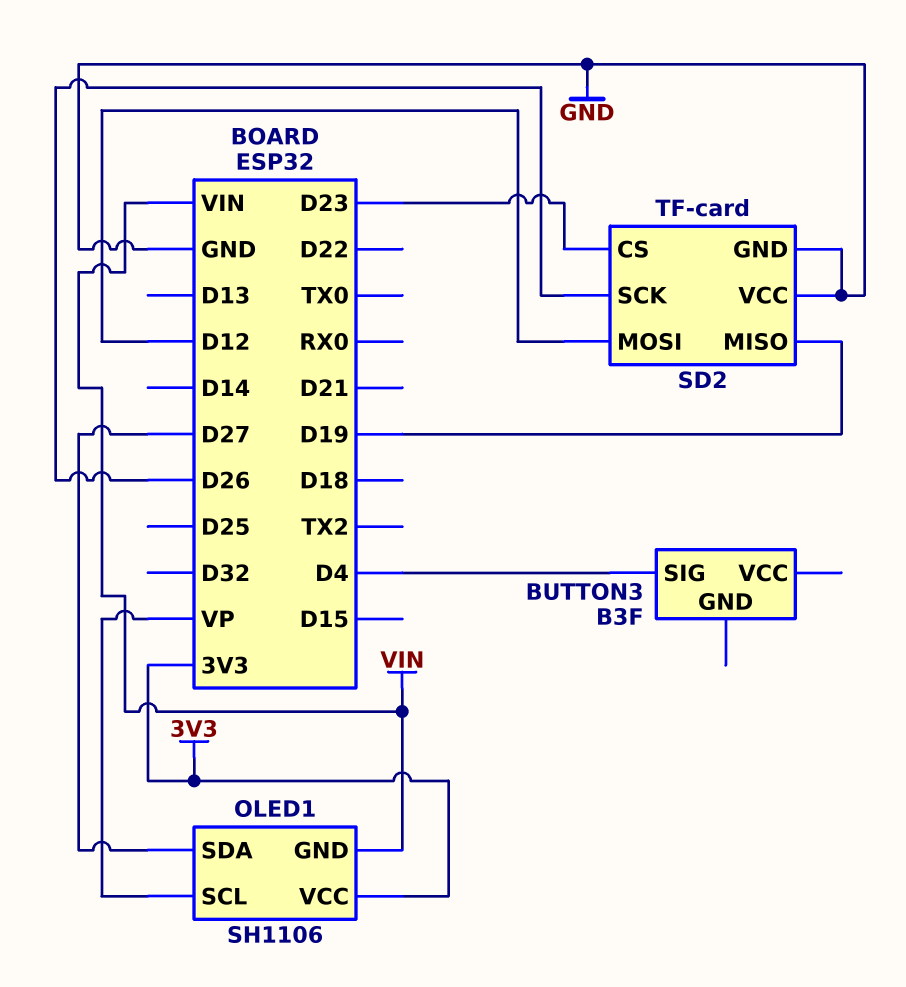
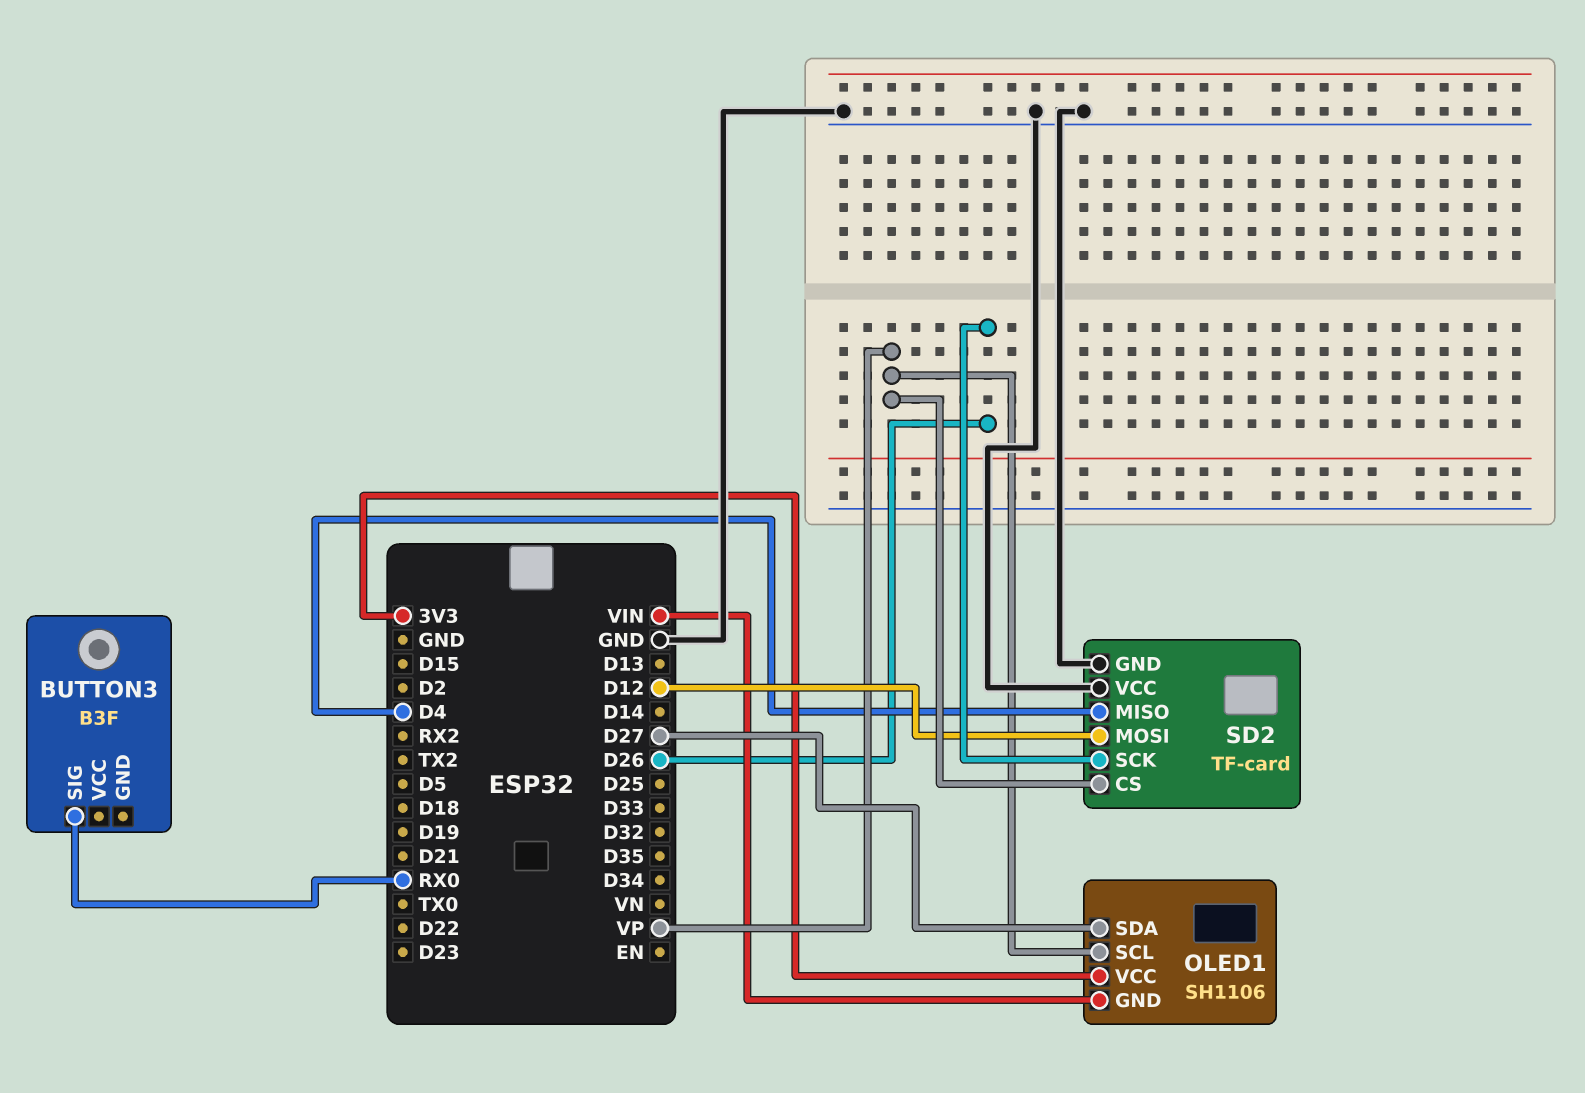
BUTTON3 pin SIG: D4 -> RX0
SD2 pin CS: D23 -> VP
SD2 pin MISO: D19 -> D4

